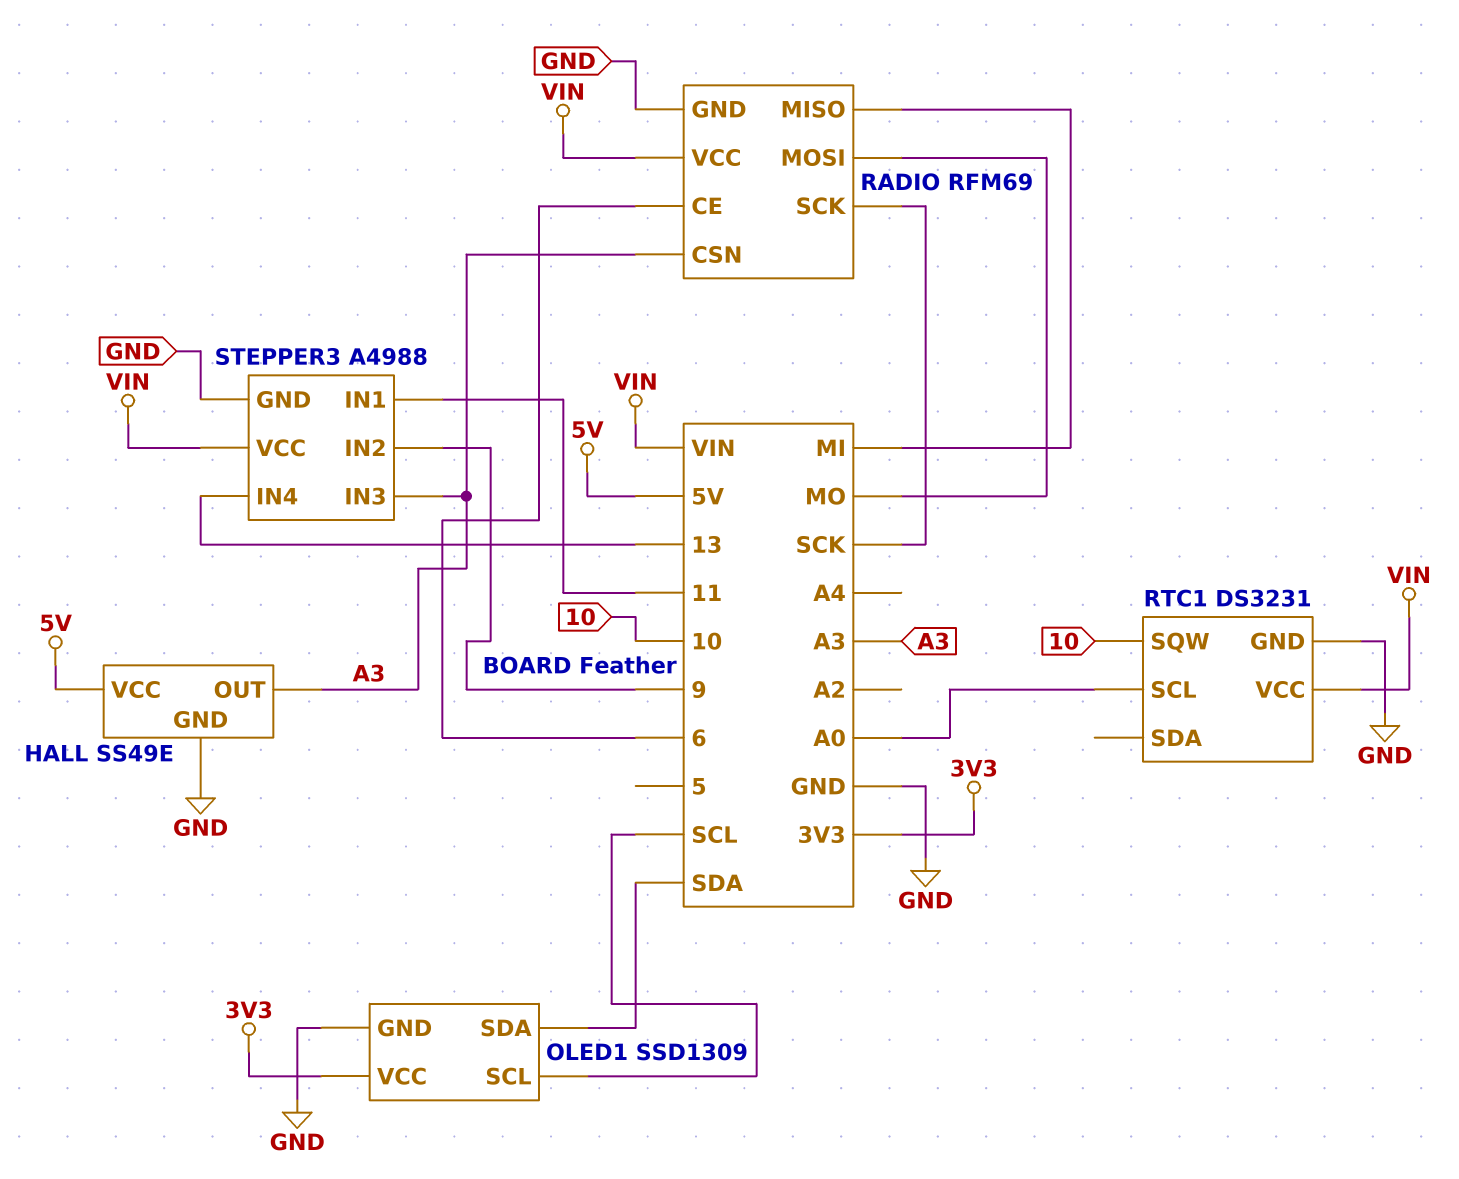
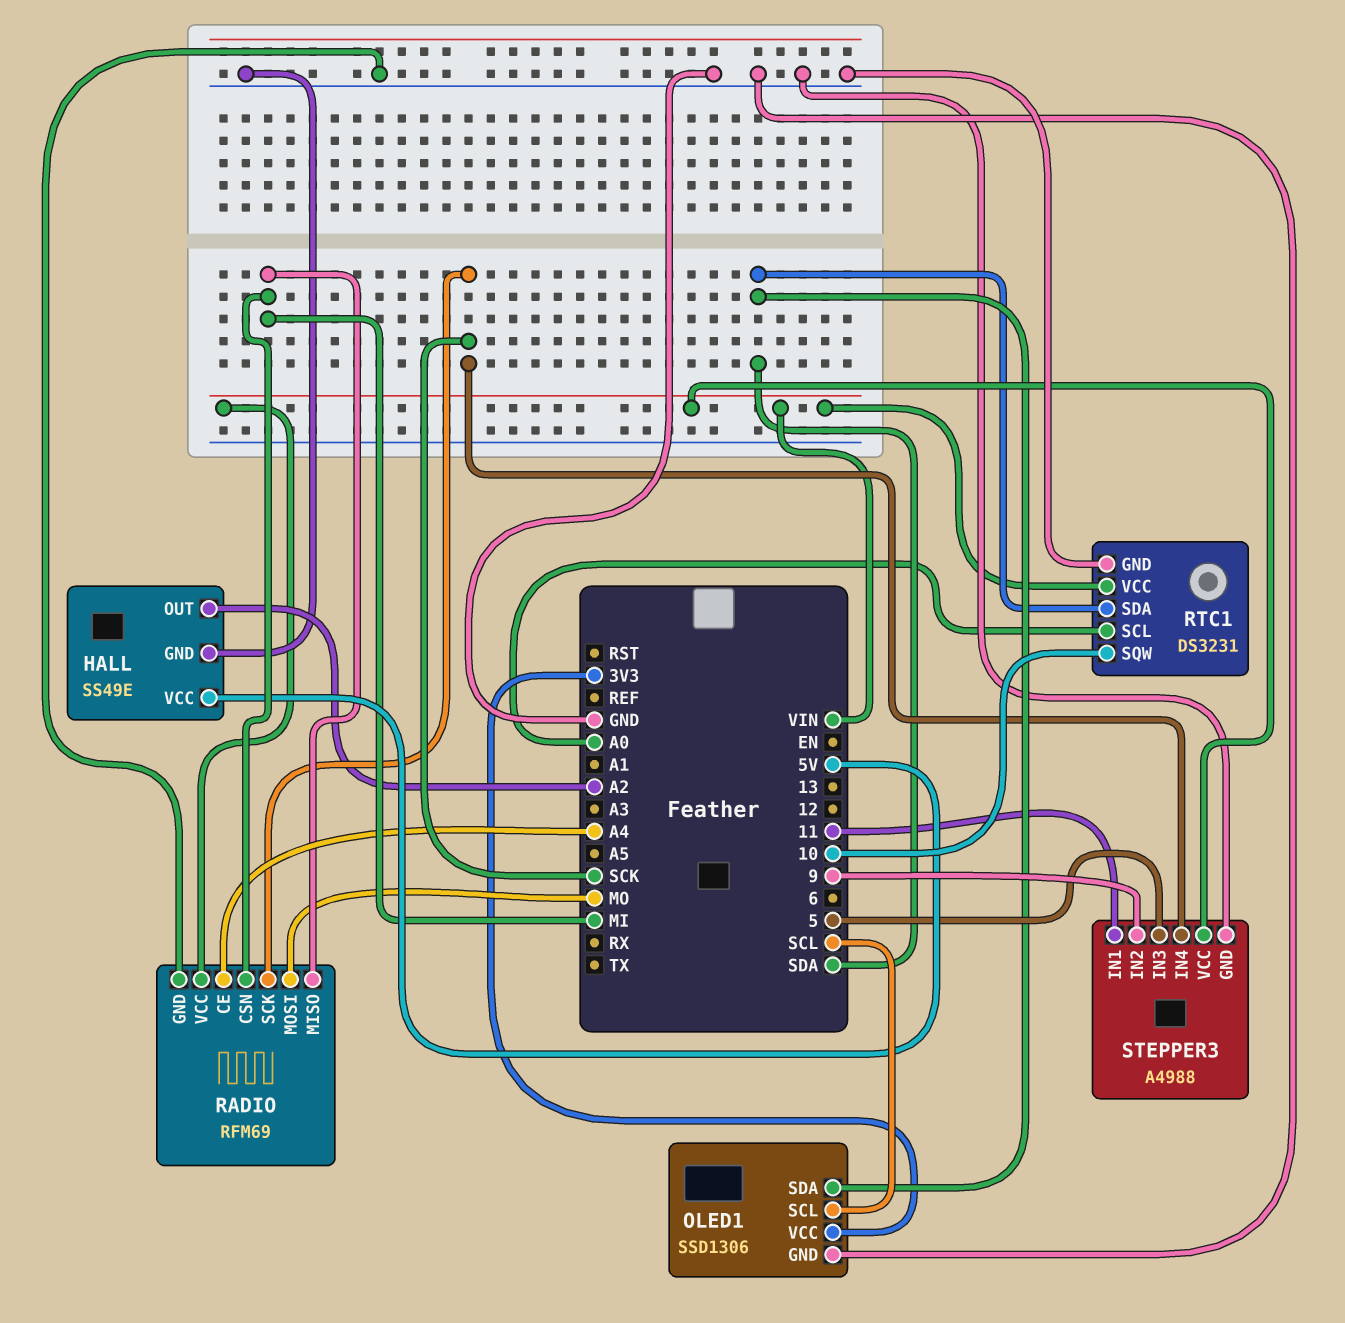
HALL pin OUT: A3 -> A2
OLED1: SSD1309 -> SSD1306
RADIO pin CE: 6 -> A4
RADIO pin CSN: A3 -> MI
RTC1 pin SDA: none -> SDA
STEPPER3 pin IN3: A3 -> 5
STEPPER3 pin IN4: 13 -> SCK

